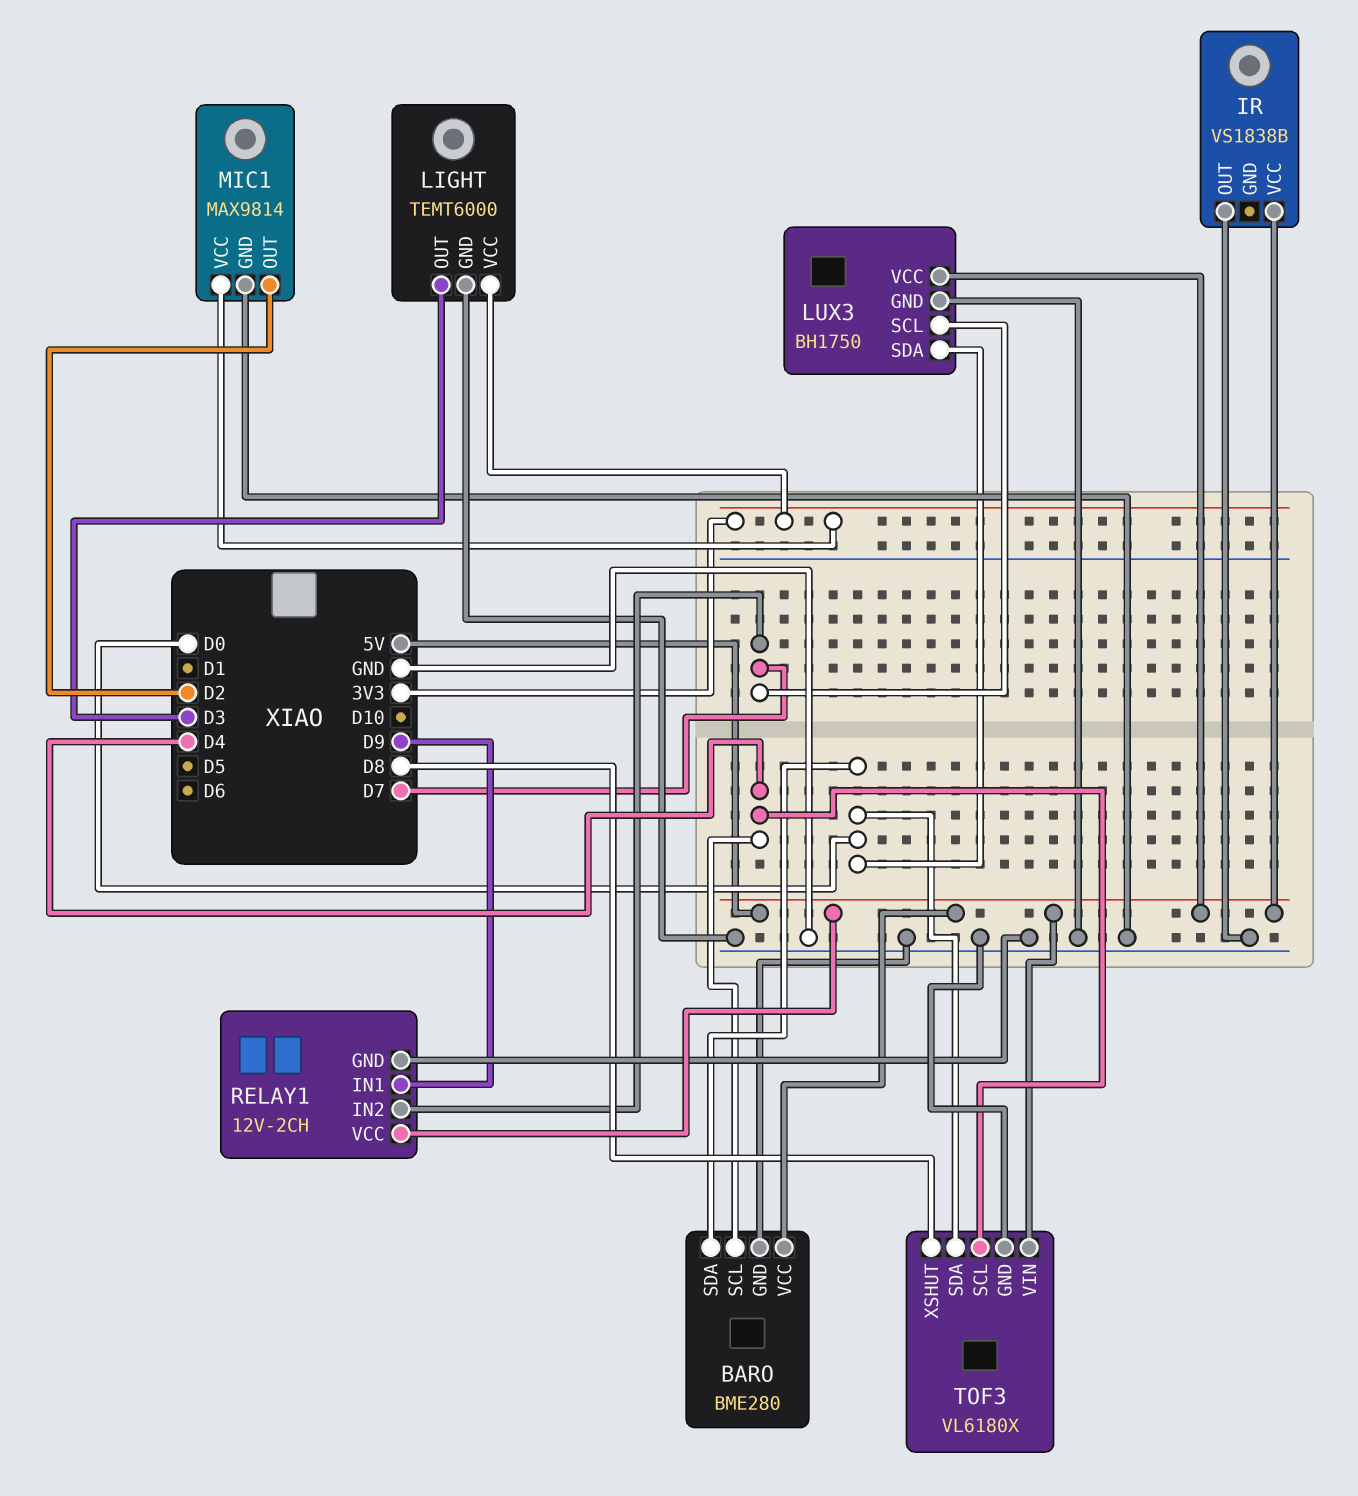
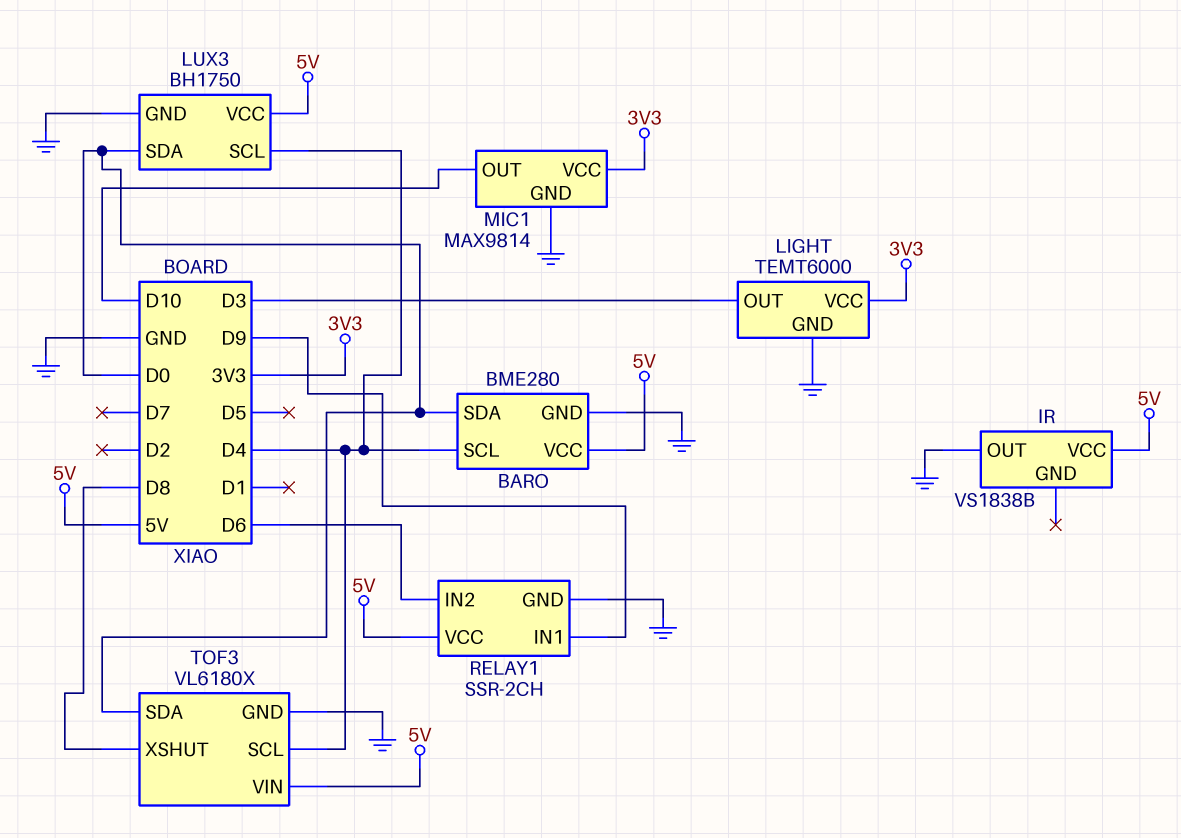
LUX3 pin SCL: D7 -> D4
MIC1 pin OUT: D2 -> D10
RELAY1: 12V-2CH -> SSR-2CH
RELAY1 pin IN2: D7 -> D6

